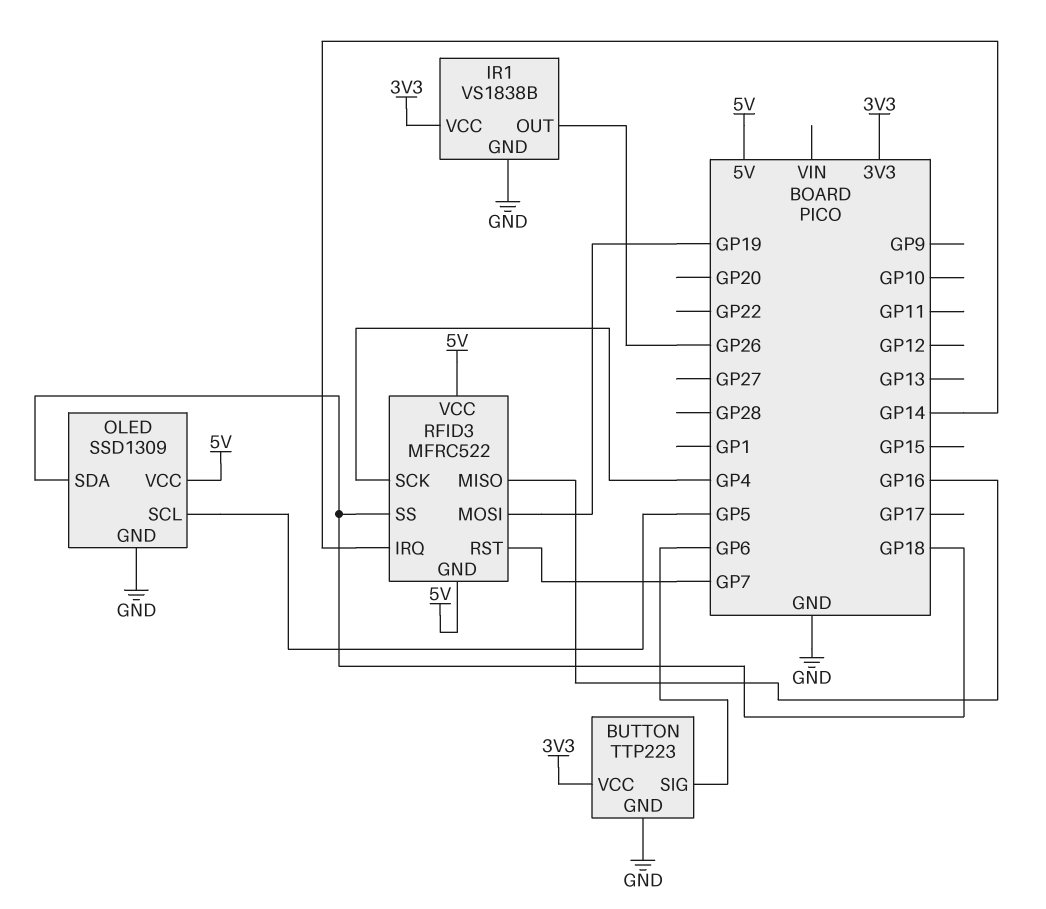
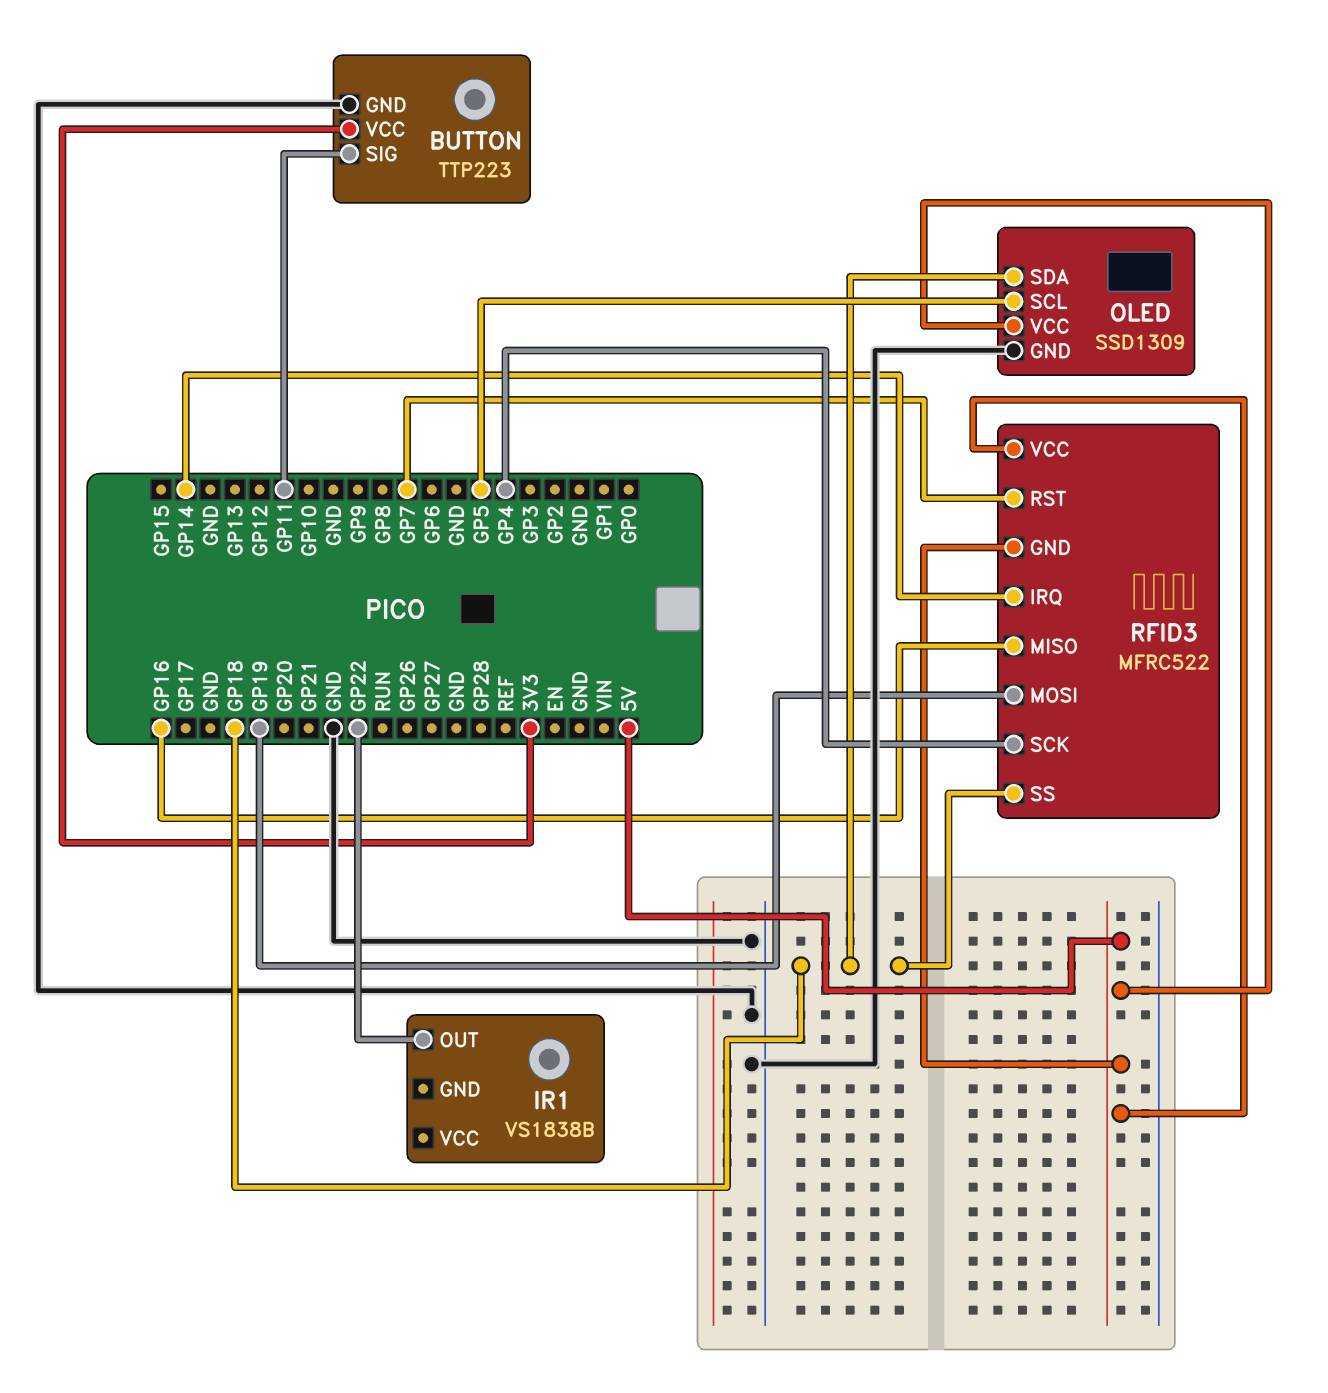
BUTTON pin SIG: GP6 -> GP11
IR1 pin GND: GND -> none
IR1 pin OUT: GP26 -> GP22
IR1 pin VCC: 3V3 -> none

